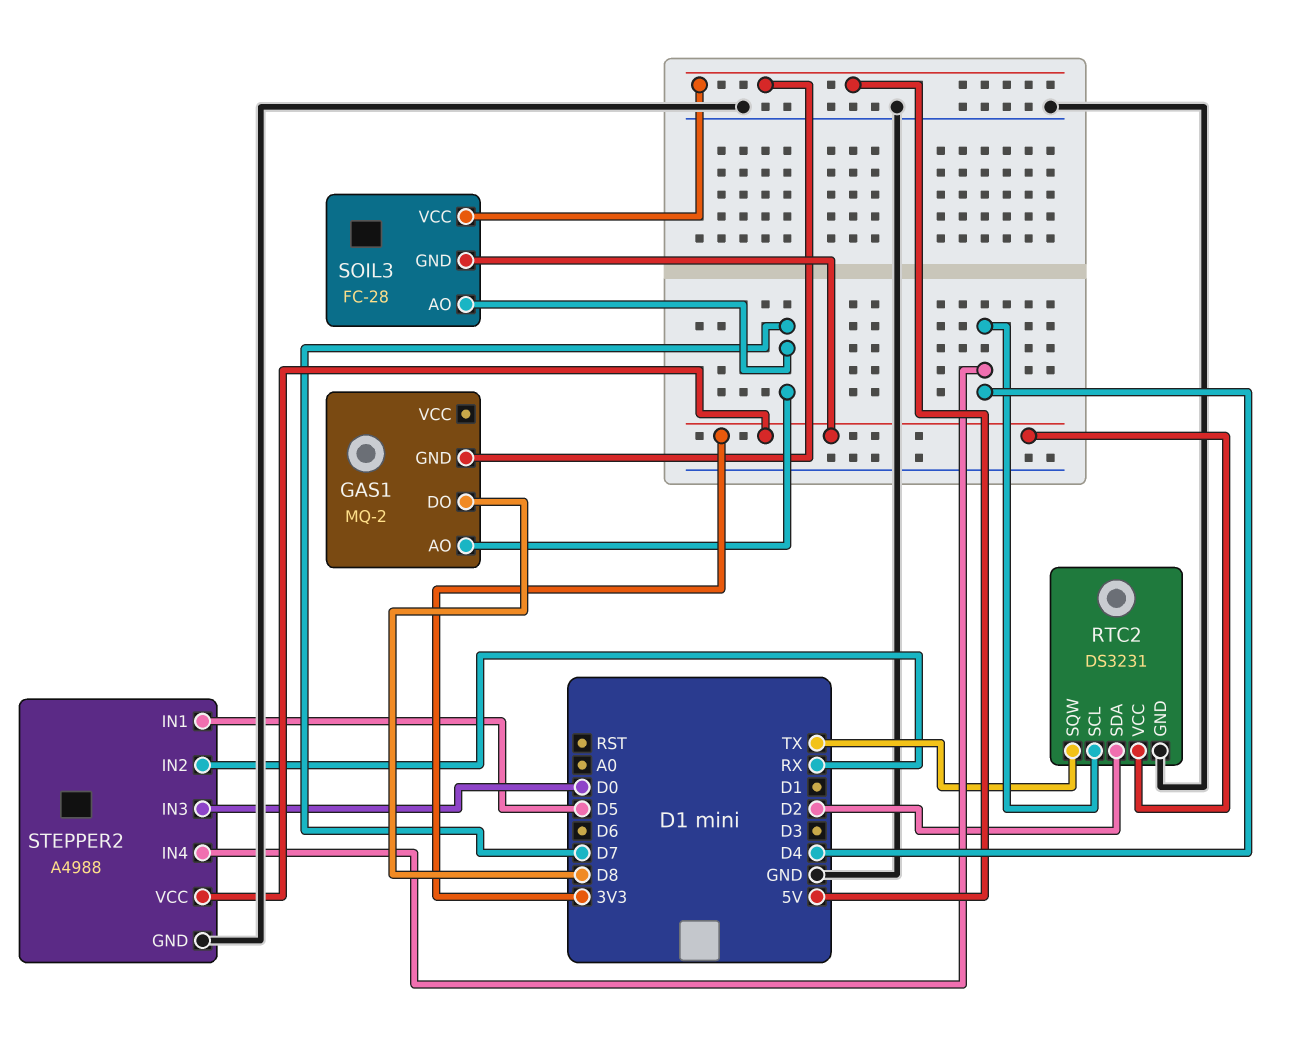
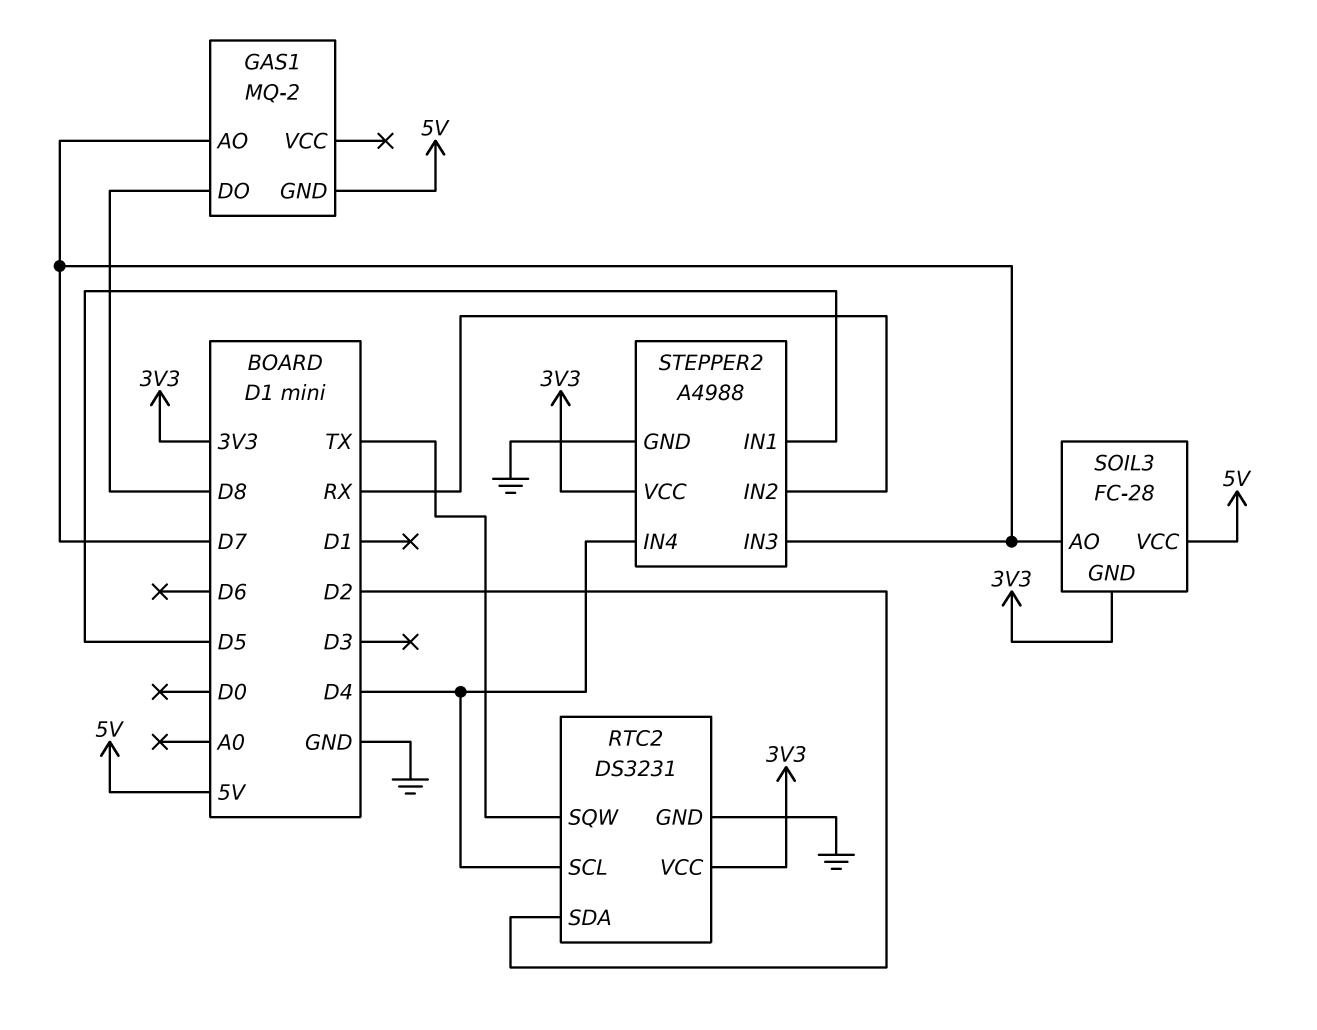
STEPPER2 pin IN3: D0 -> D7

